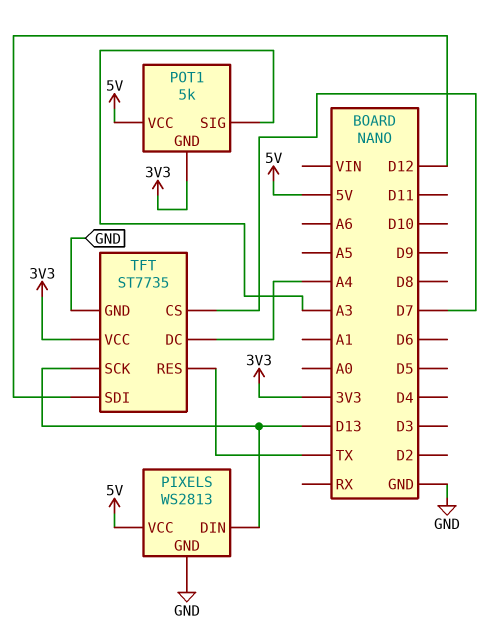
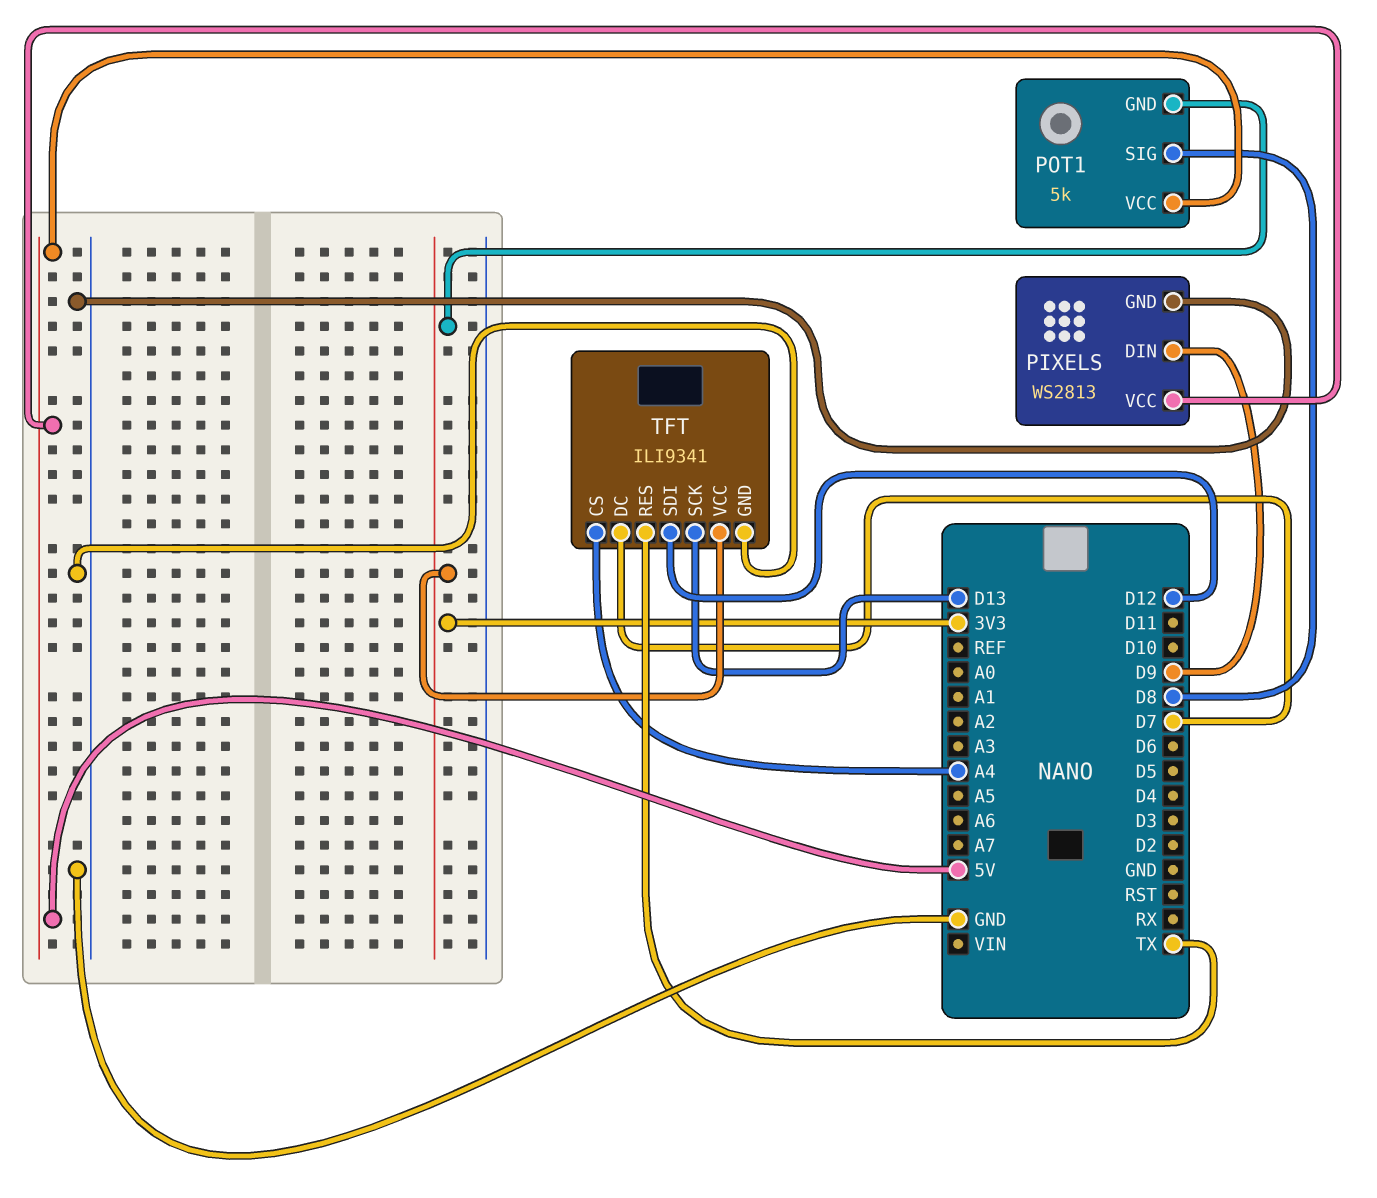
PIXELS pin DIN: D13 -> D9
POT1 pin SIG: A3 -> D8
TFT: ST7735 -> ILI9341
TFT pin CS: D7 -> A4
TFT pin DC: A4 -> D7

